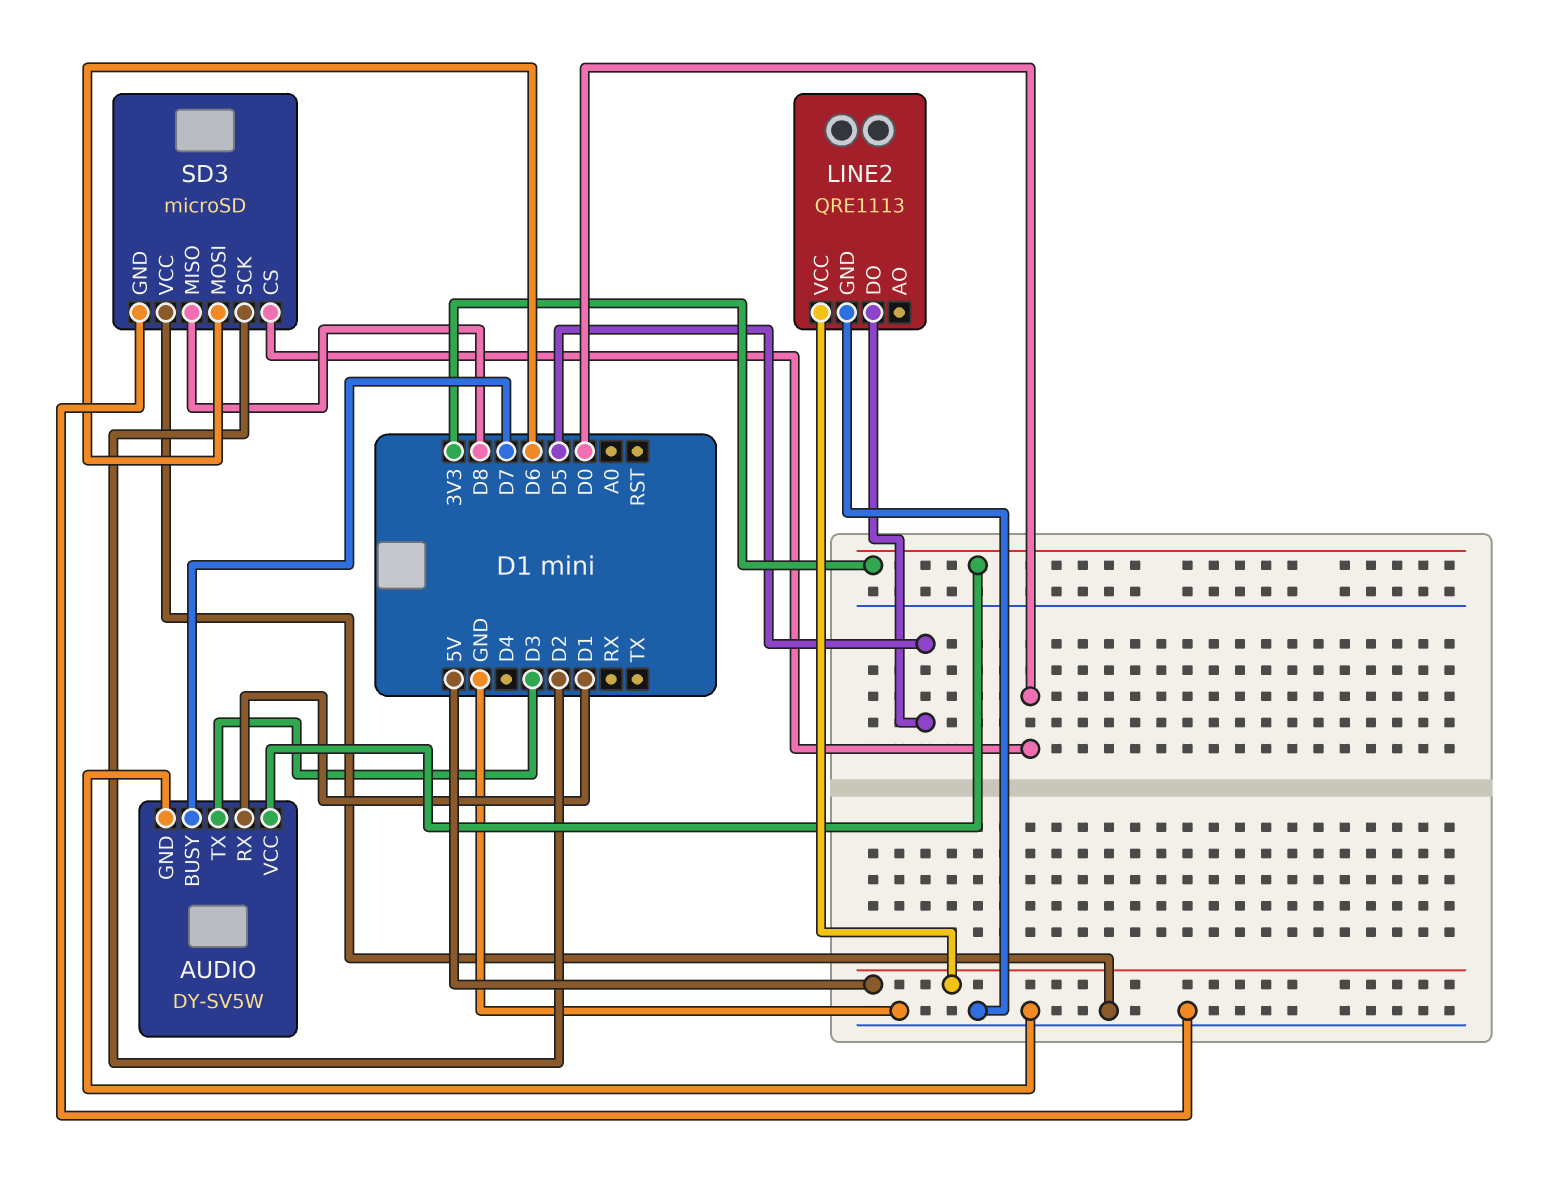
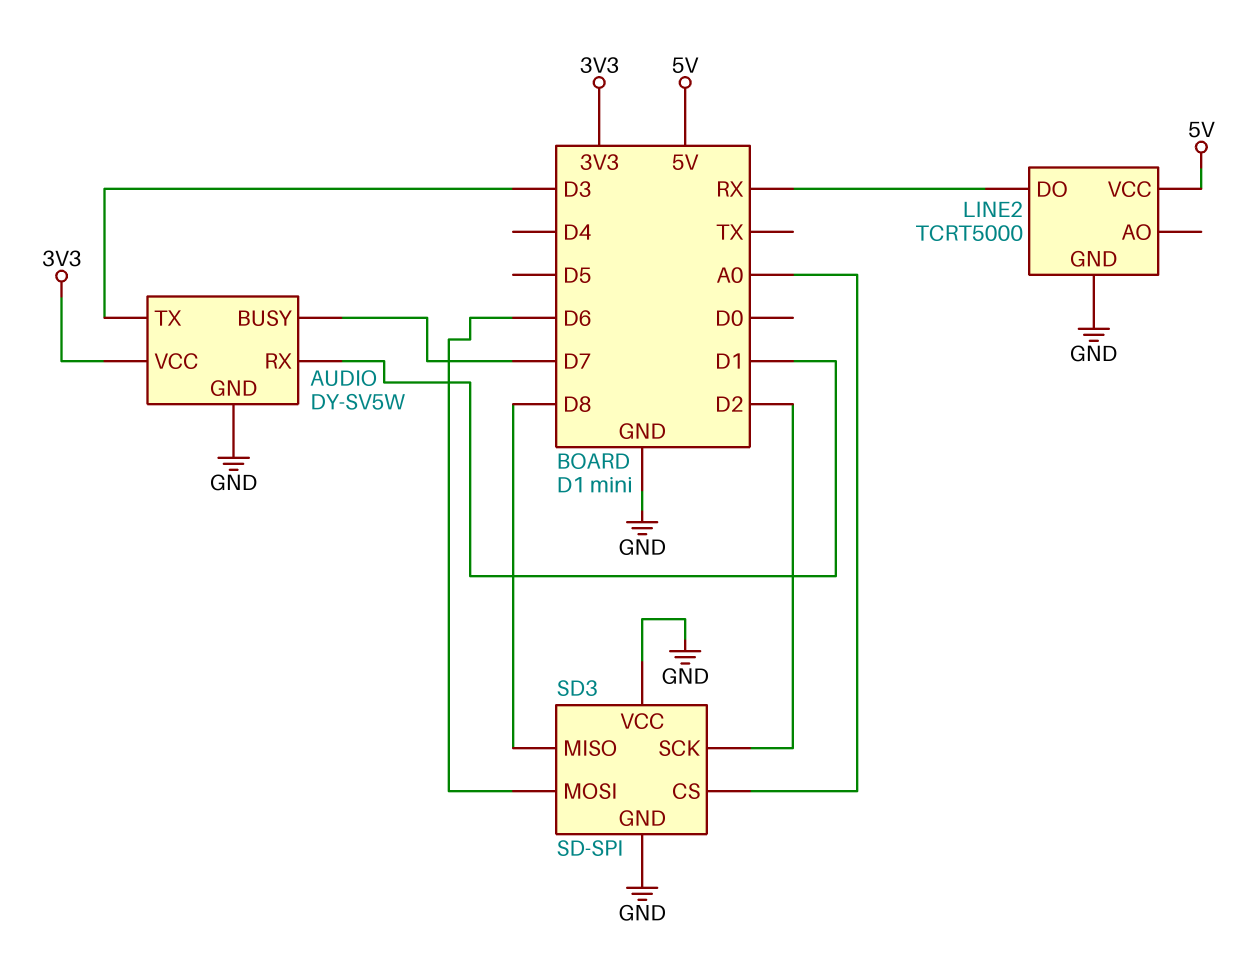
LINE2: QRE1113 -> TCRT5000
LINE2 pin DO: D5 -> RX
SD3: microSD -> SD-SPI
SD3 pin CS: D0 -> A0

